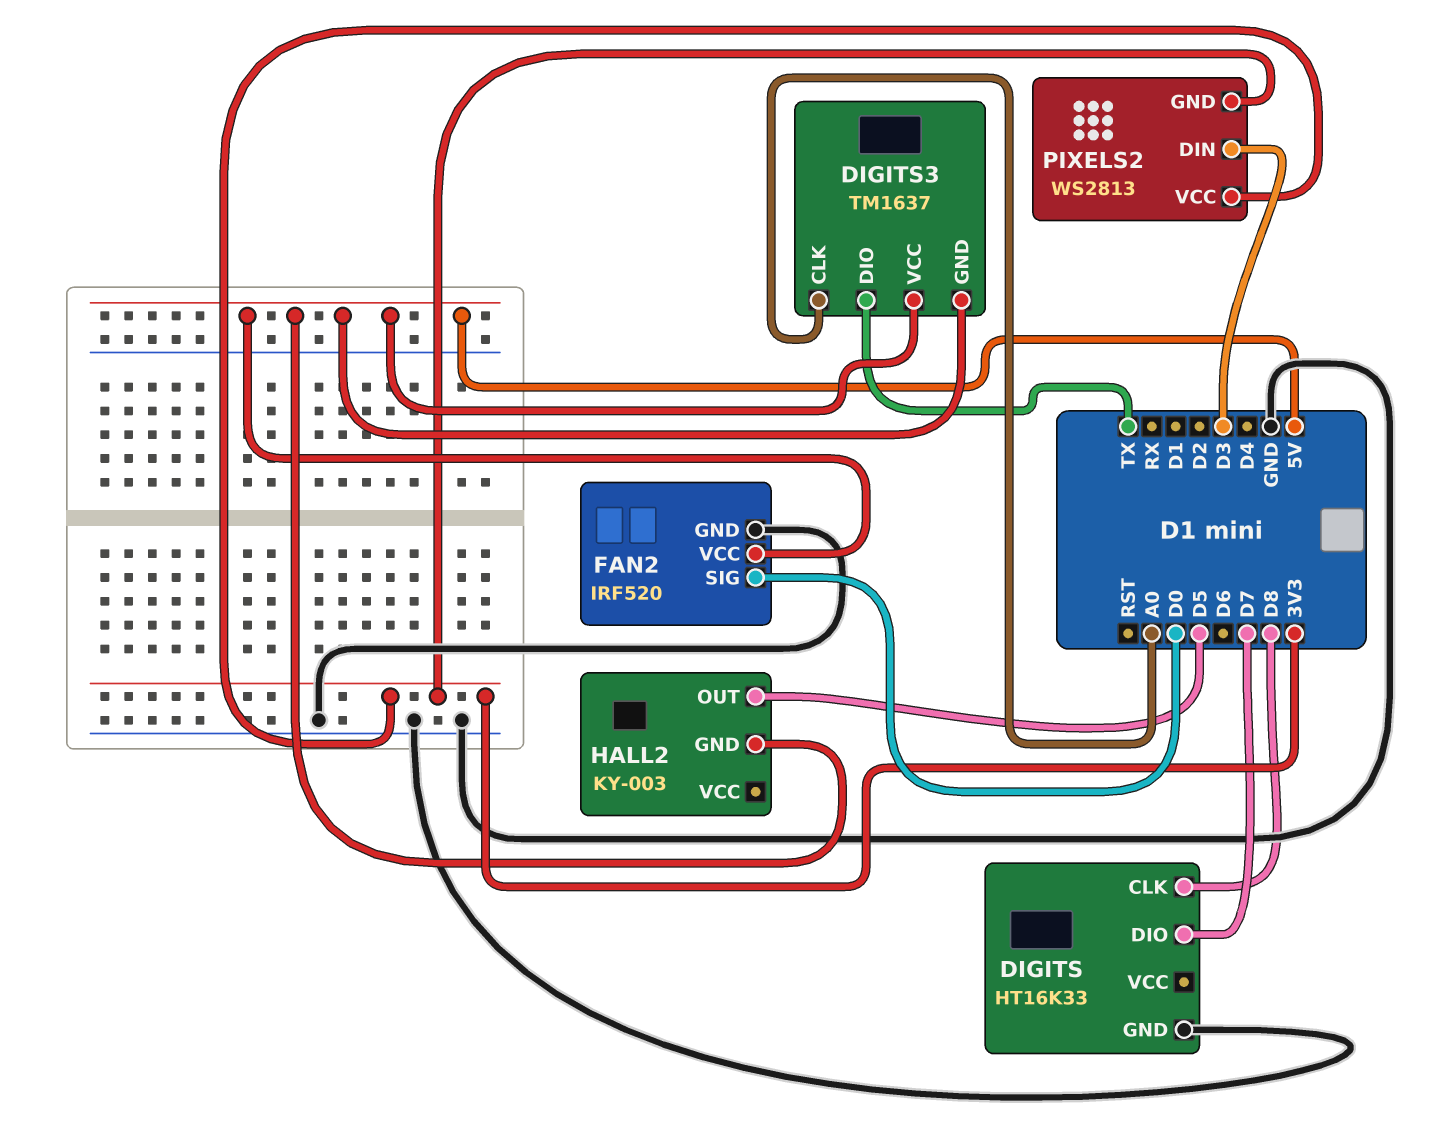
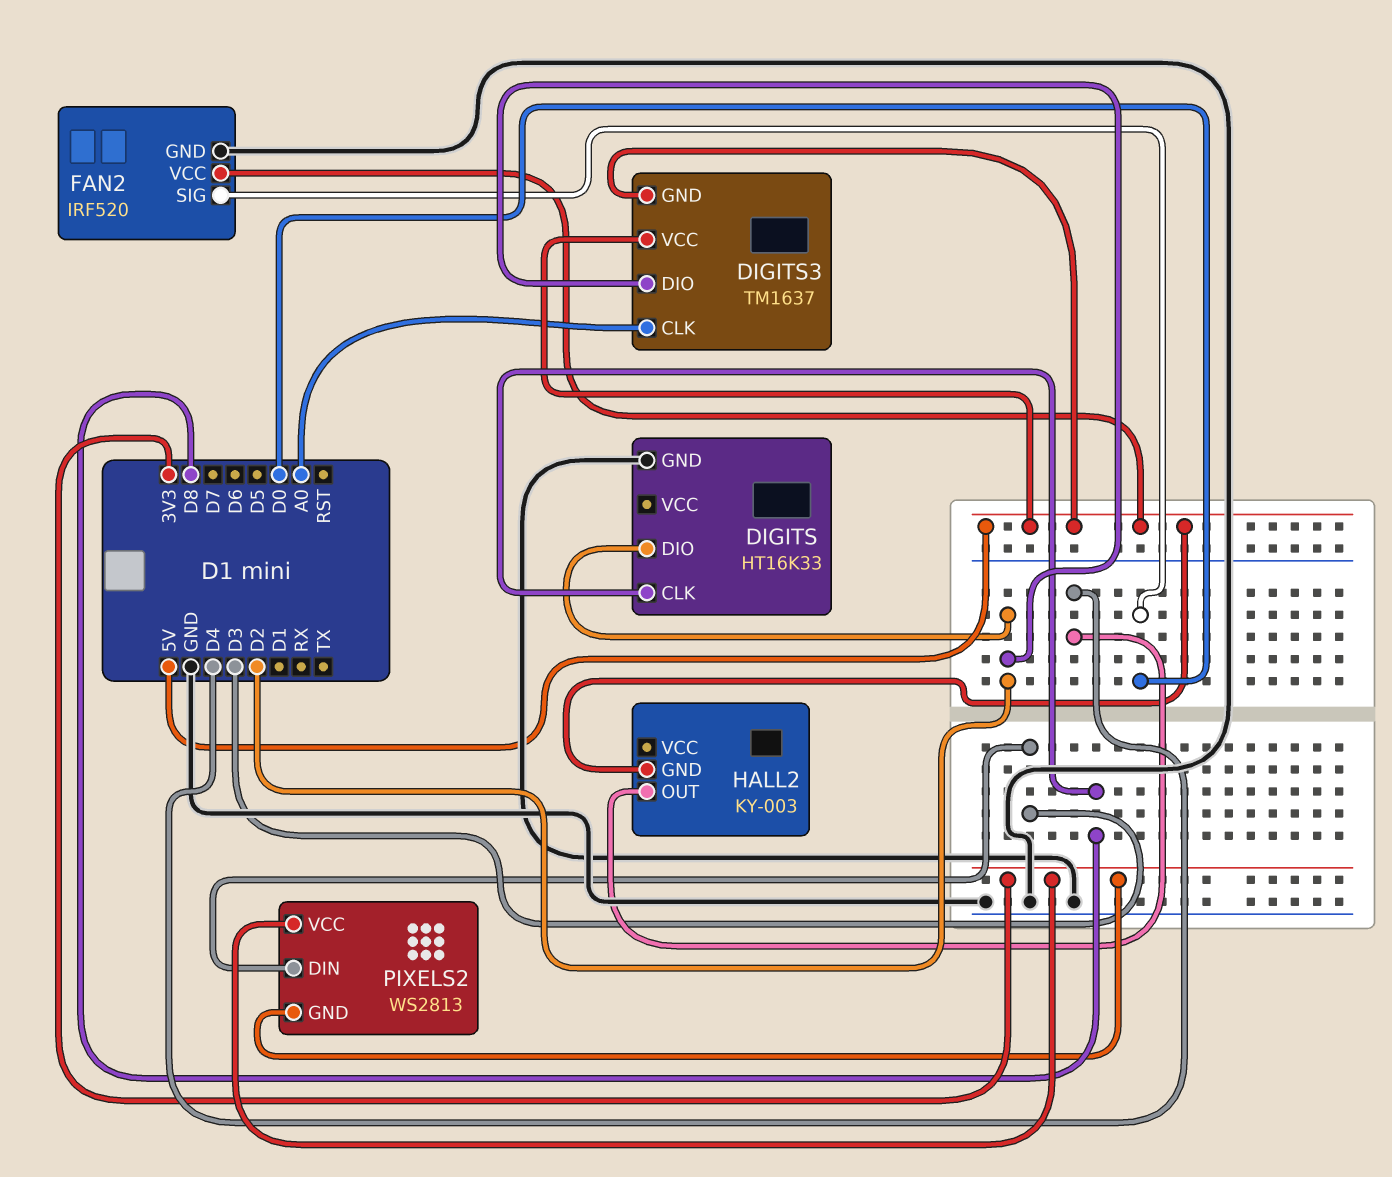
DIGITS pin DIO: D7 -> D2
DIGITS3 pin DIO: TX -> D2
HALL2 pin OUT: D5 -> D4

